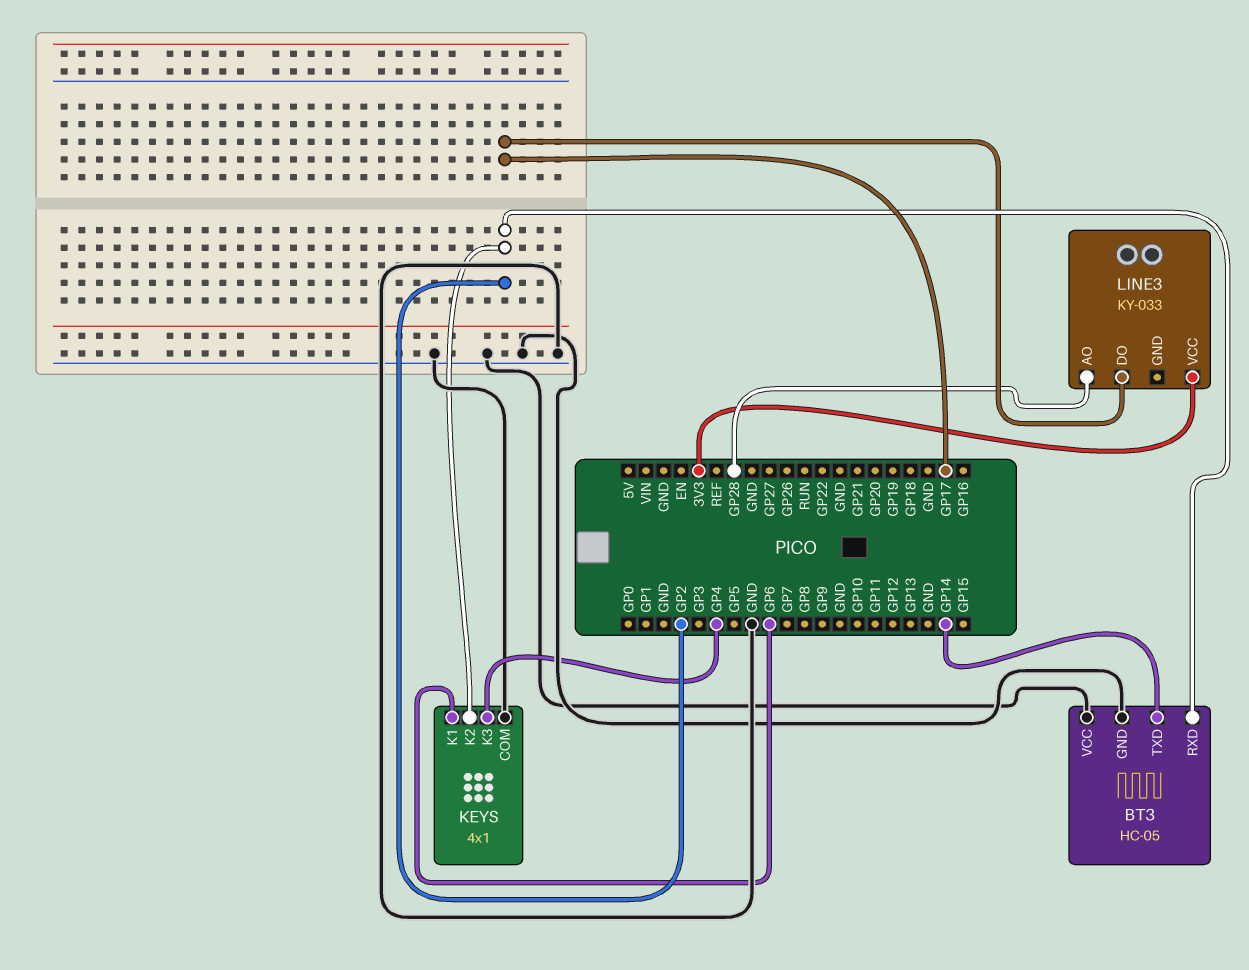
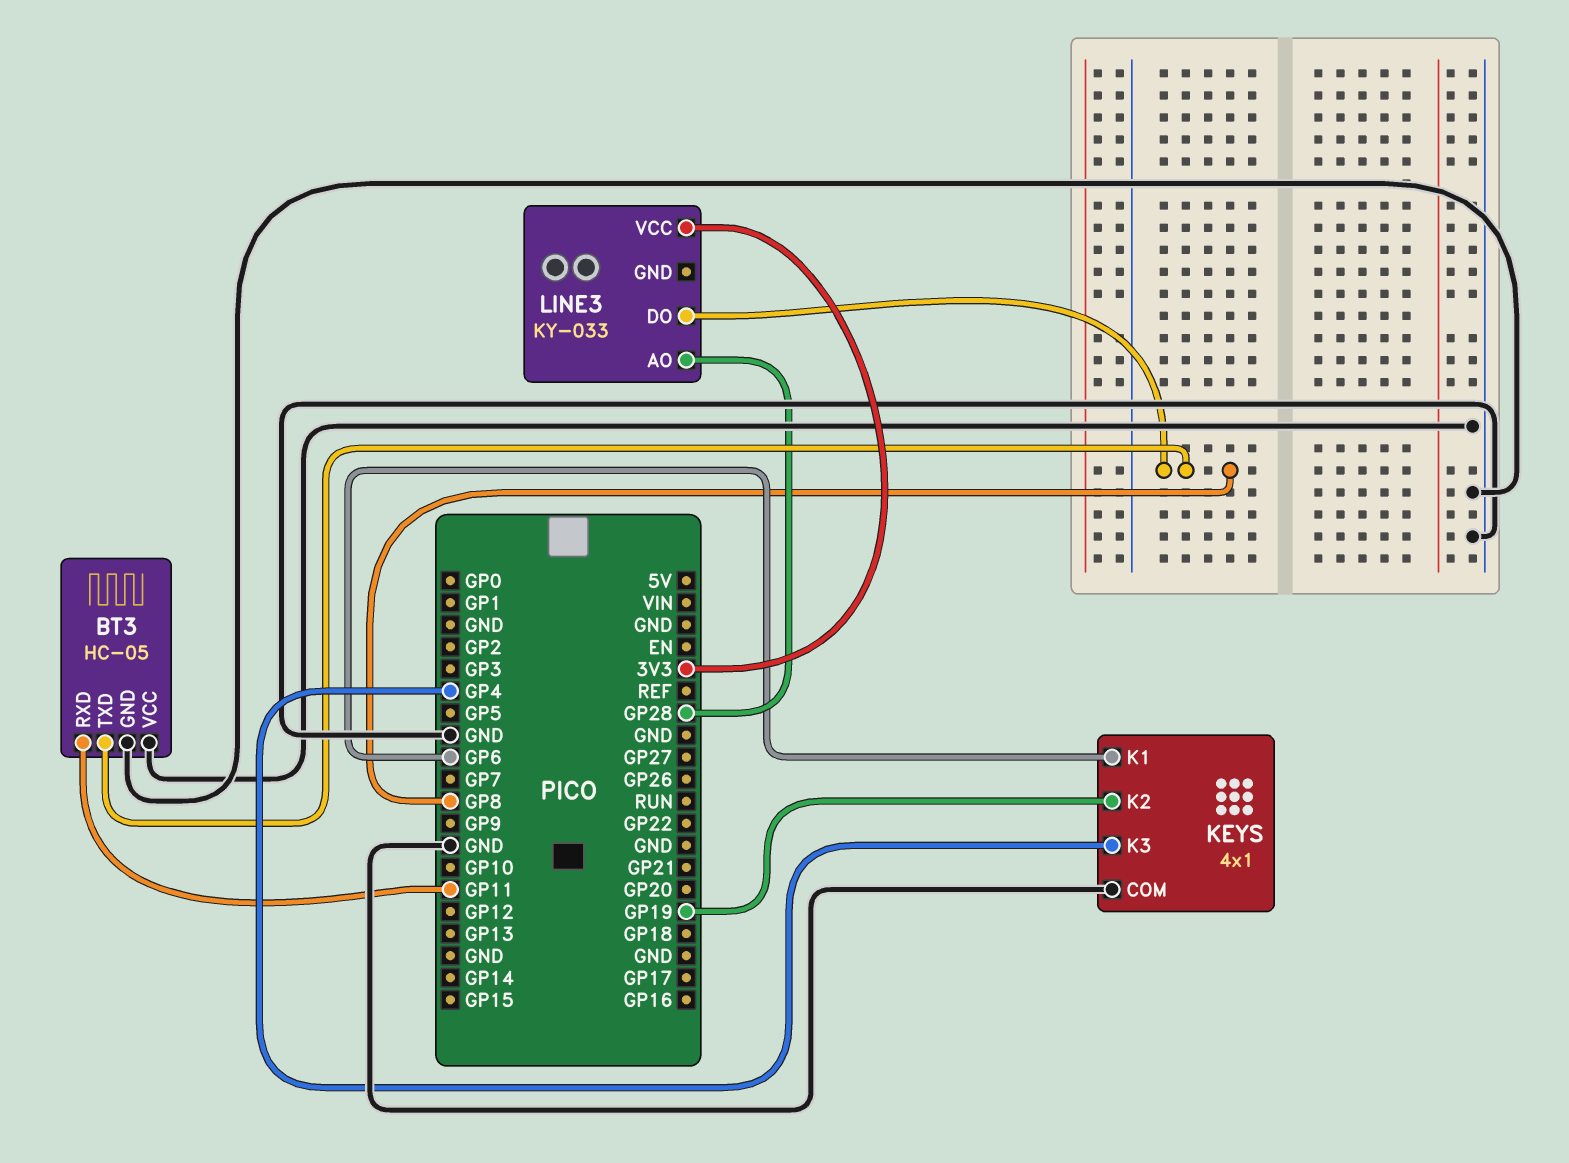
BT3 pin RXD: GP2 -> GP11
BT3 pin TXD: GP14 -> GP8
KEYS pin K2: GP2 -> GP19
LINE3 pin DO: GP17 -> GP8

